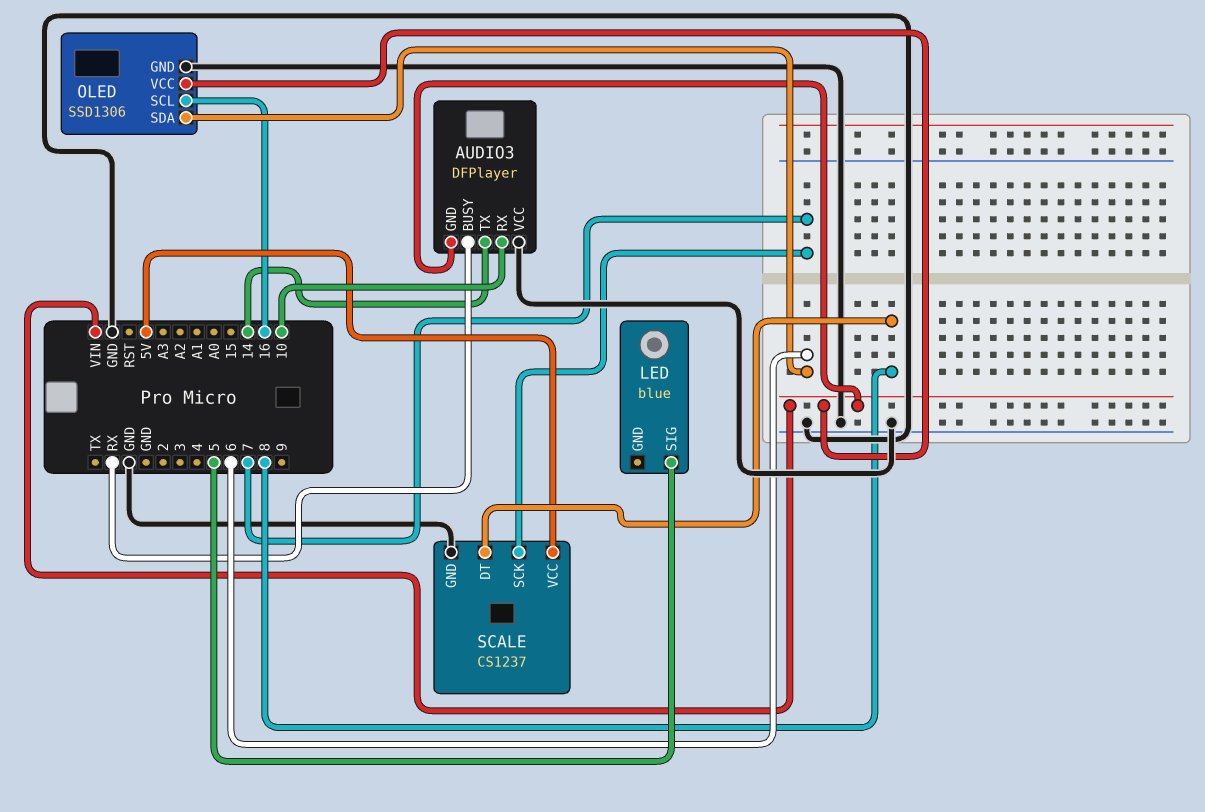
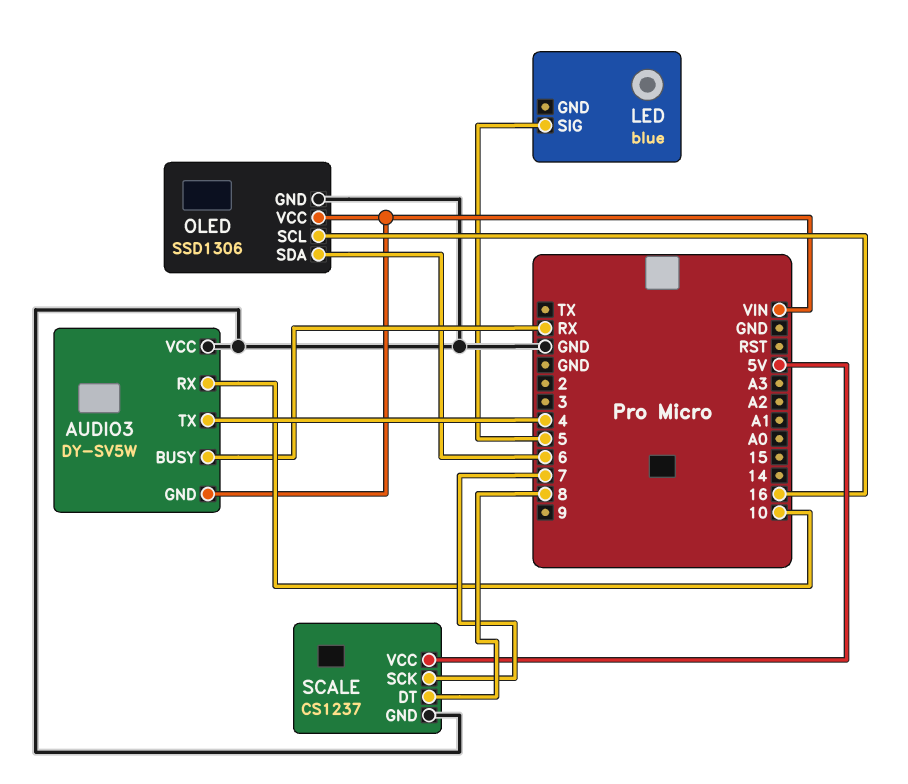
AUDIO3: DFPlayer -> DY-SV5W
AUDIO3 pin TX: 14 -> 4

